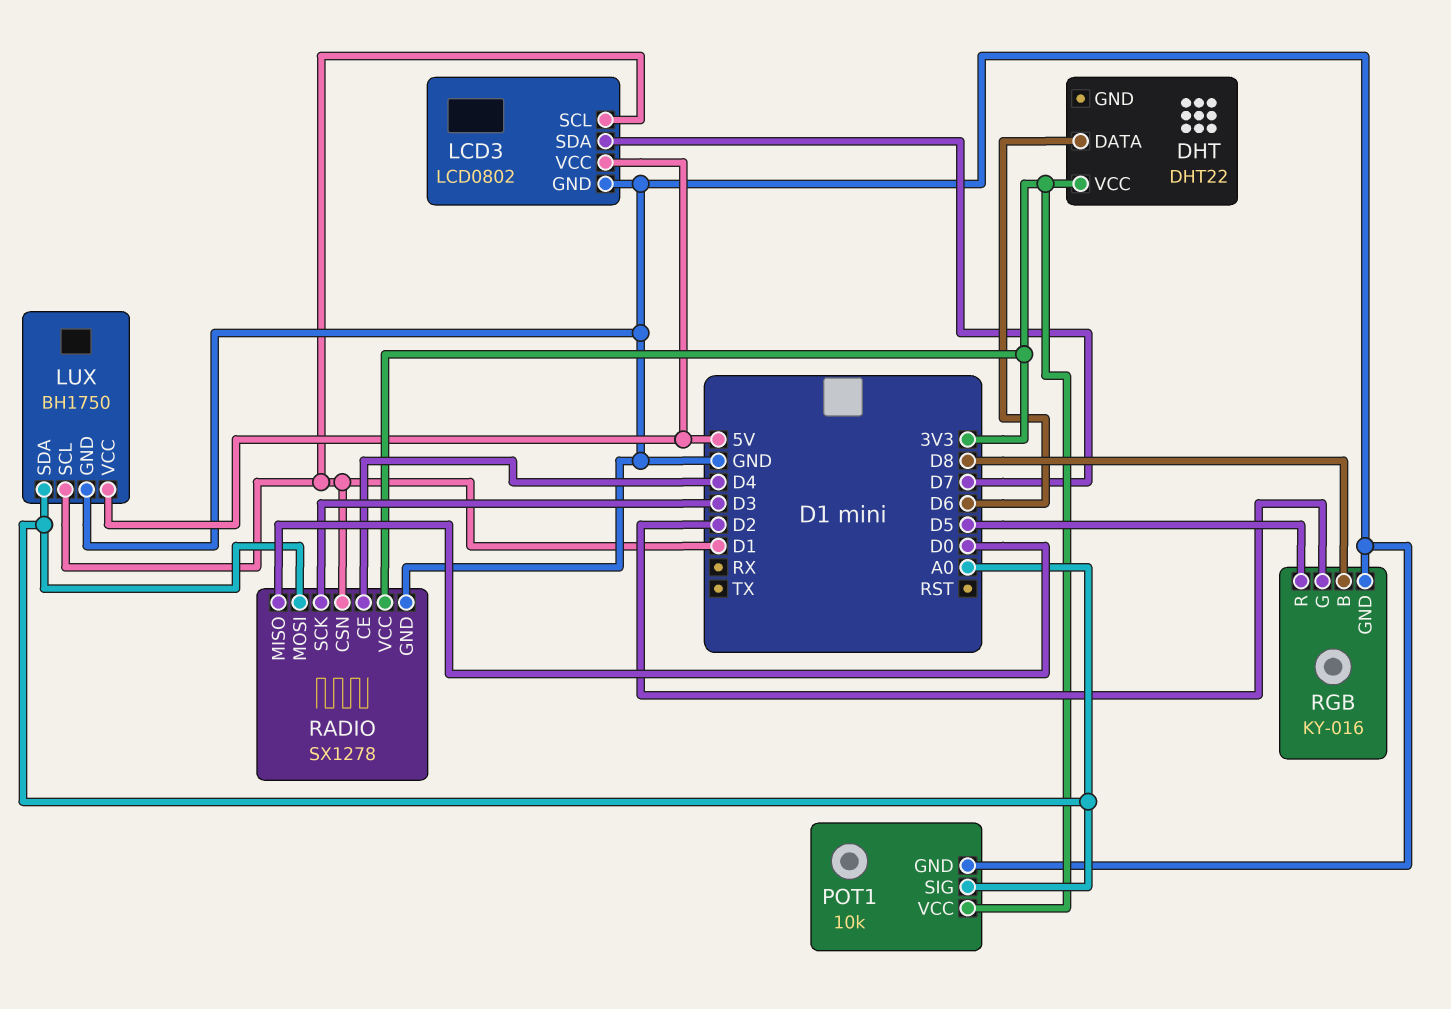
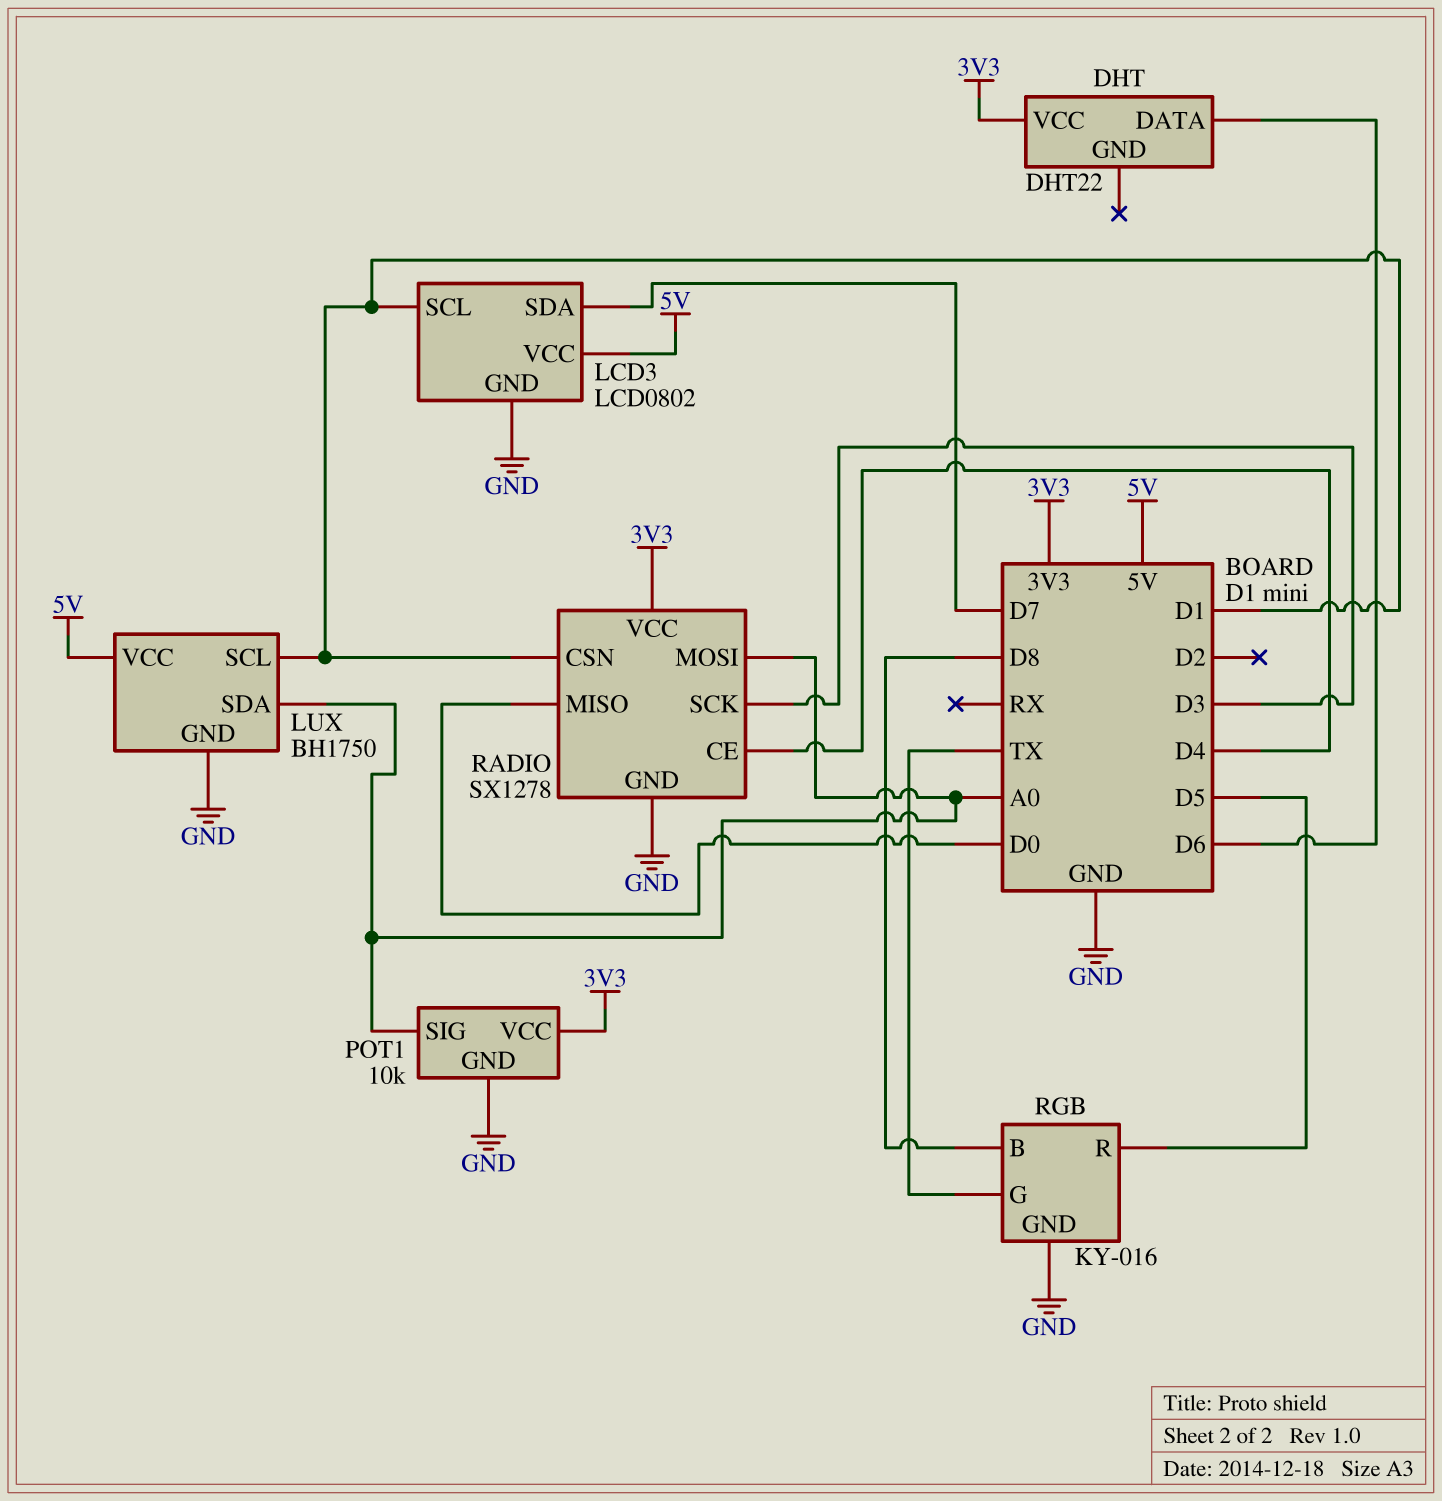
RGB pin G: D2 -> TX

